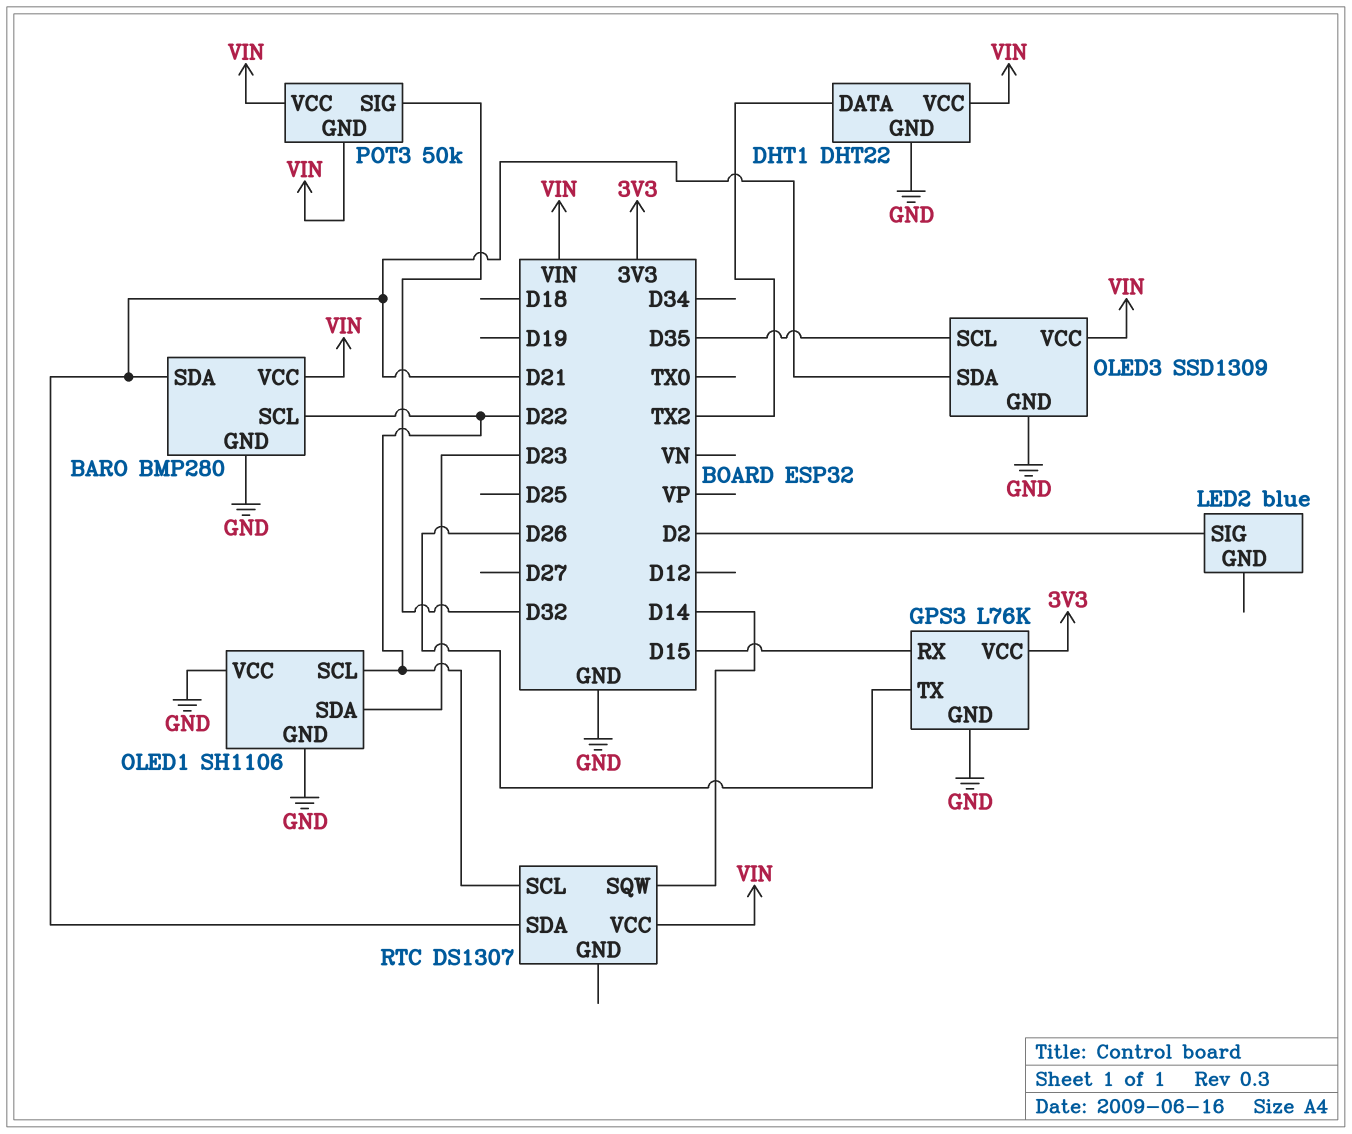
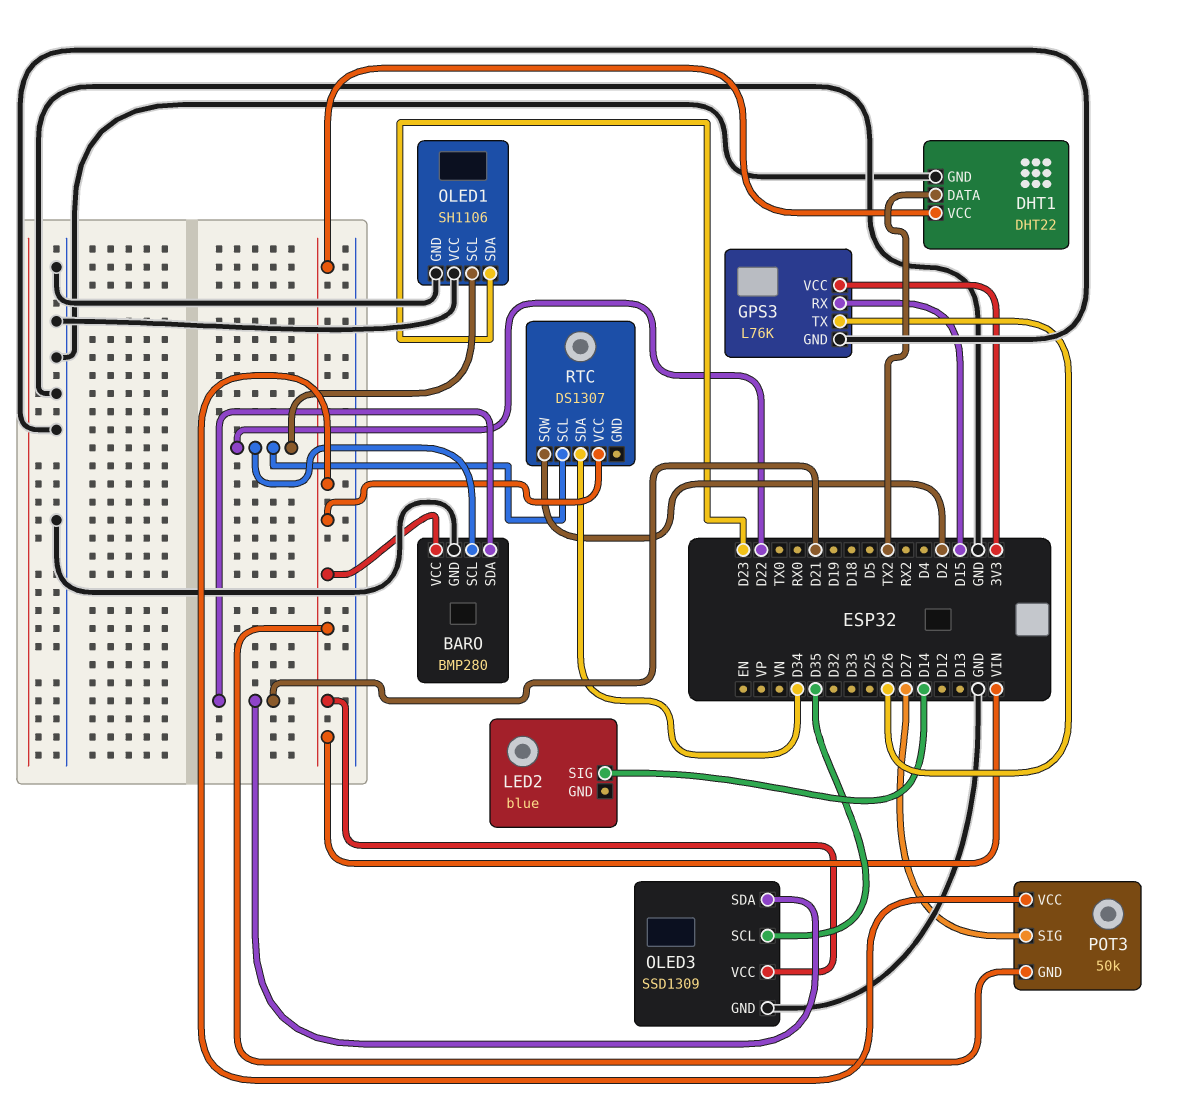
LED2 pin SIG: D2 -> D14
POT3 pin SIG: D32 -> D27
RTC pin SDA: D21 -> D34
RTC pin SQW: D14 -> D2

